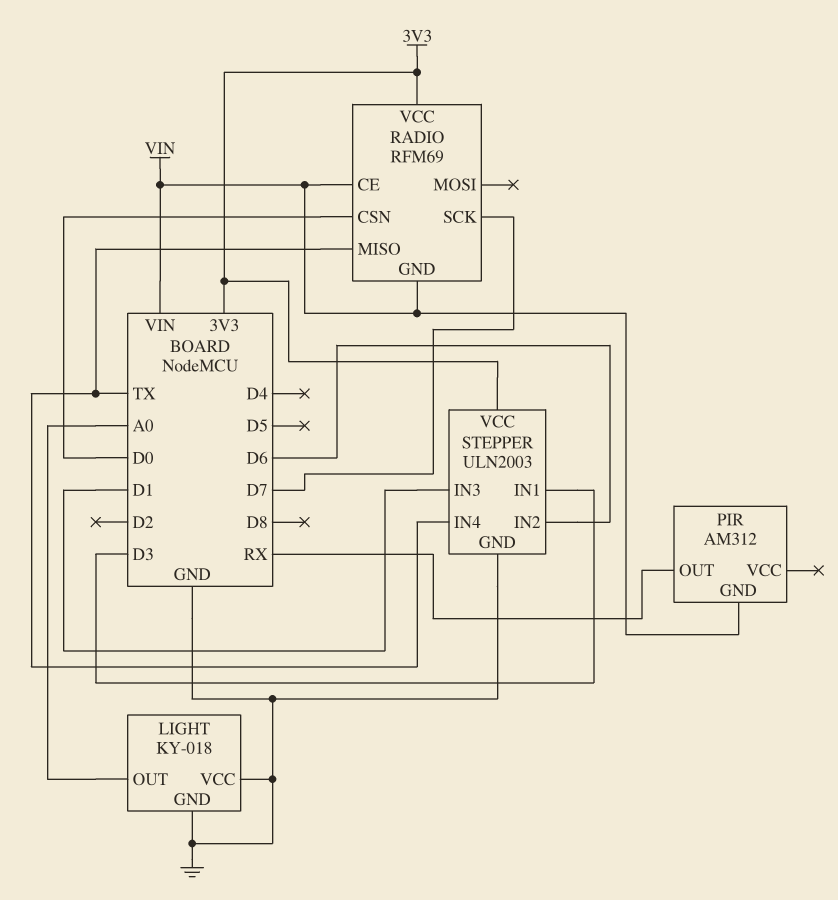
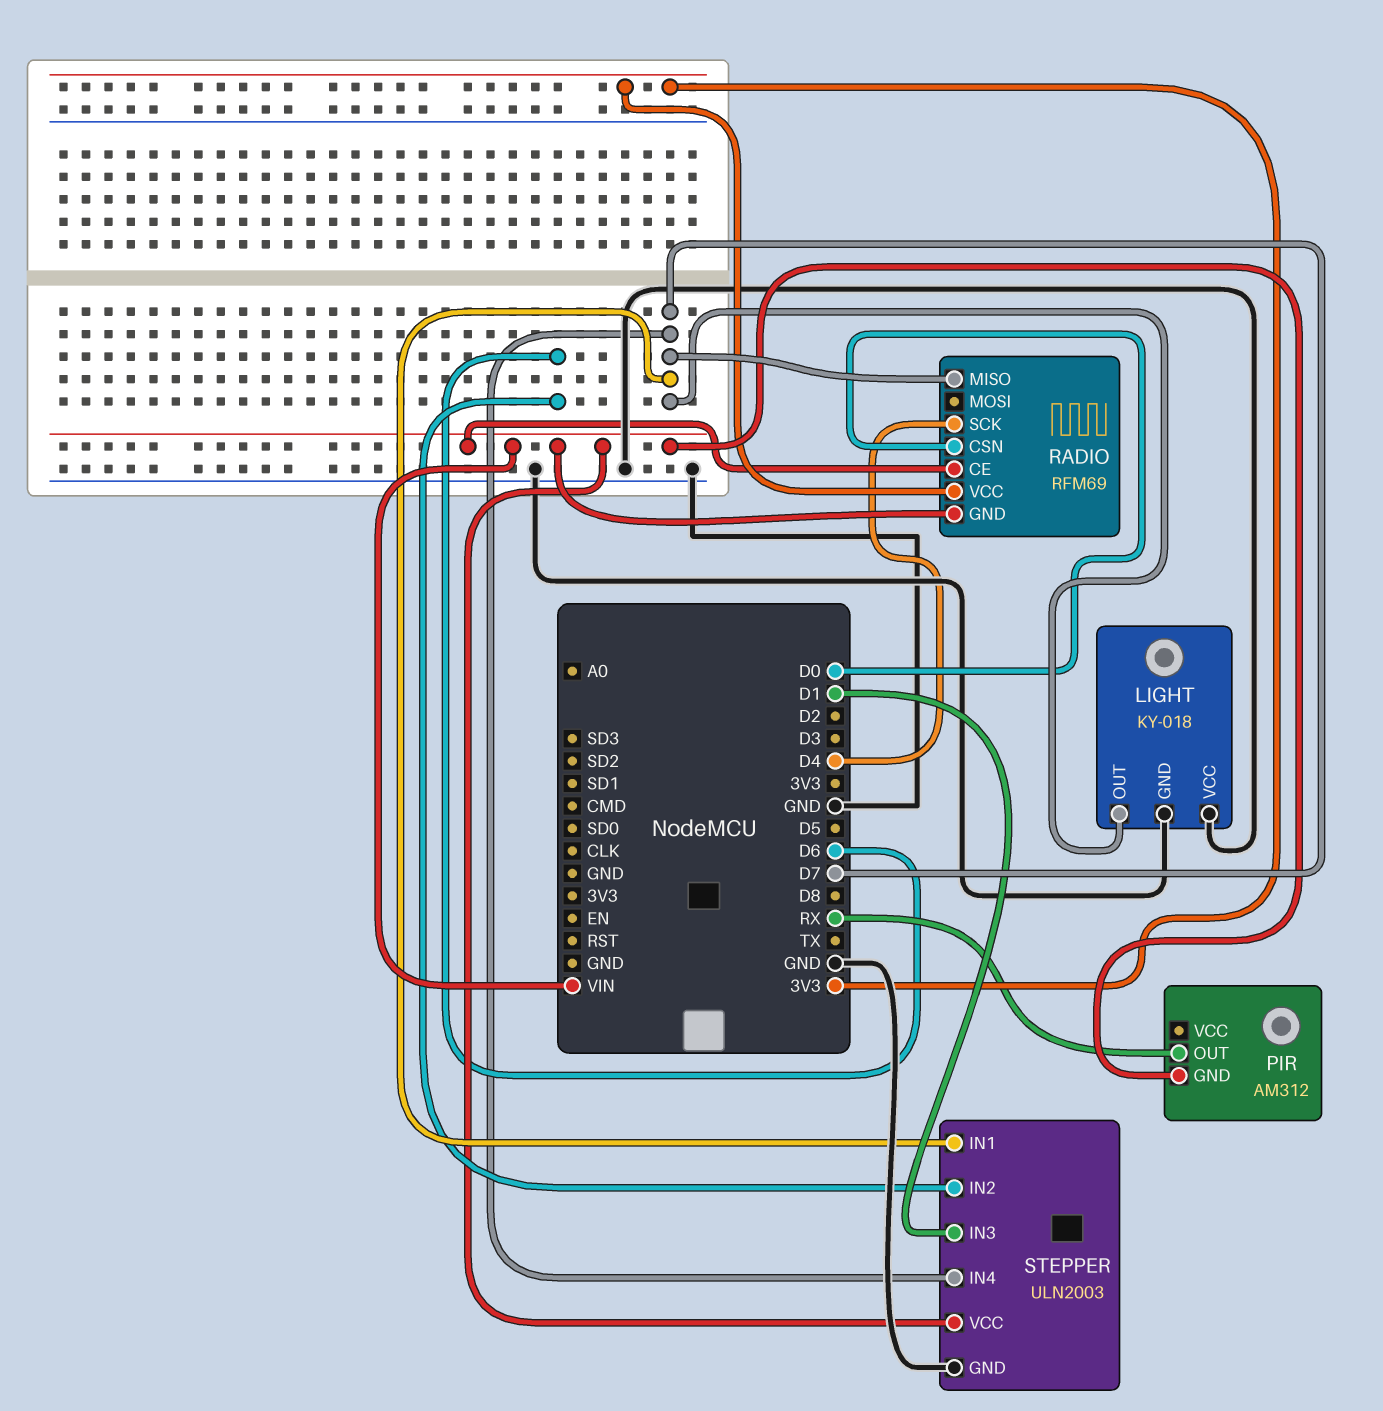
LIGHT pin OUT: A0 -> D7
RADIO pin MISO: TX -> D7
RADIO pin SCK: D7 -> D4
STEPPER pin IN1: D3 -> D7
STEPPER pin IN4: TX -> D7
STEPPER pin VCC: 3V3 -> VIN

